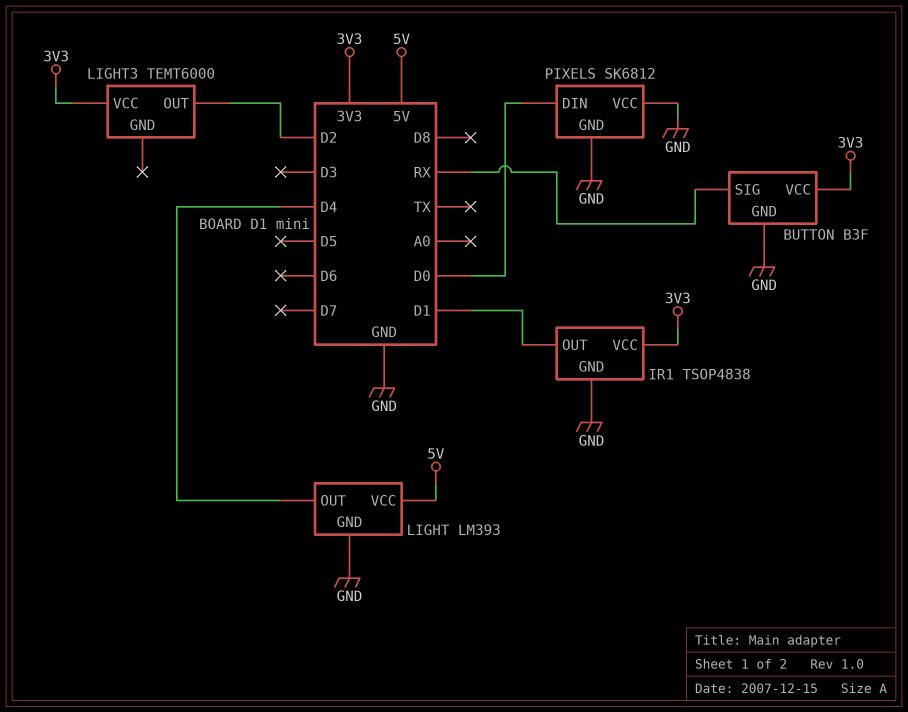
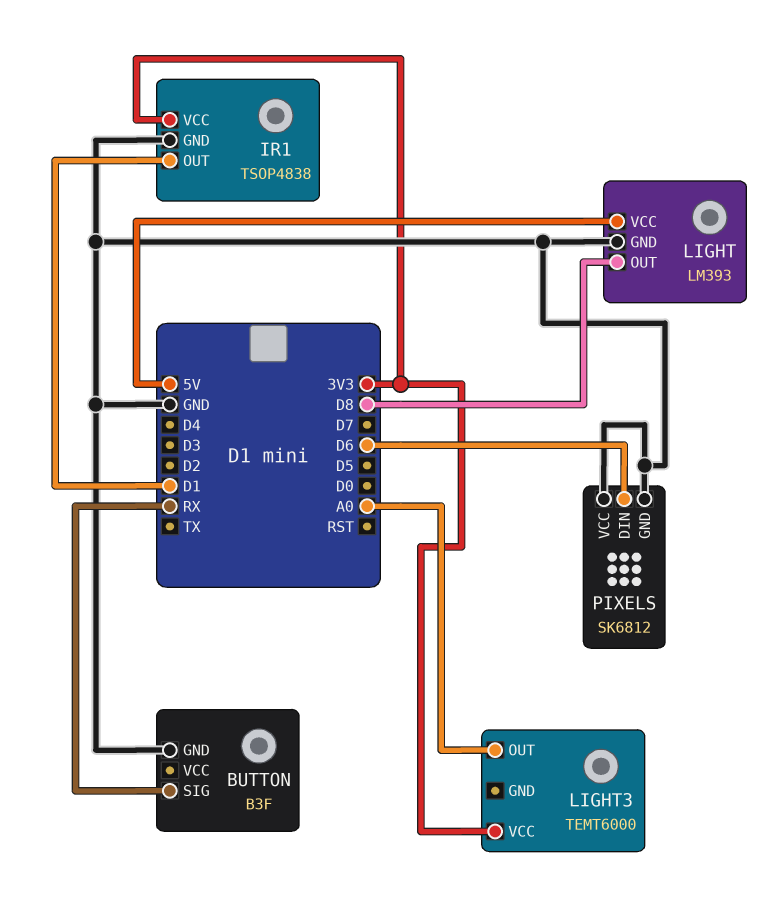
BUTTON pin VCC: 3V3 -> none
LIGHT pin OUT: D4 -> D8
LIGHT3 pin OUT: D2 -> A0
PIXELS pin DIN: D0 -> D6

